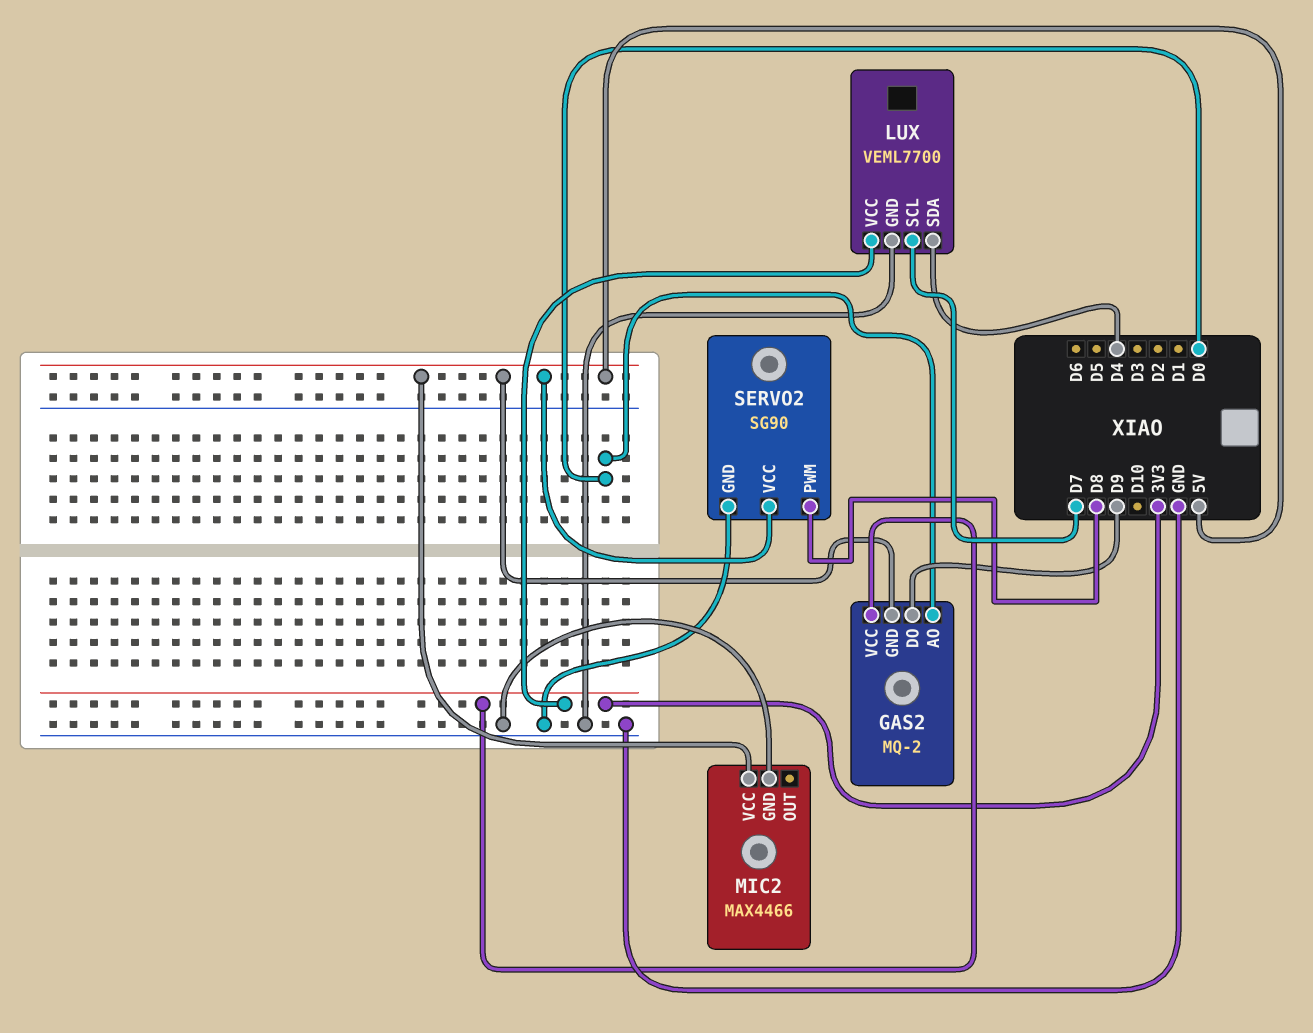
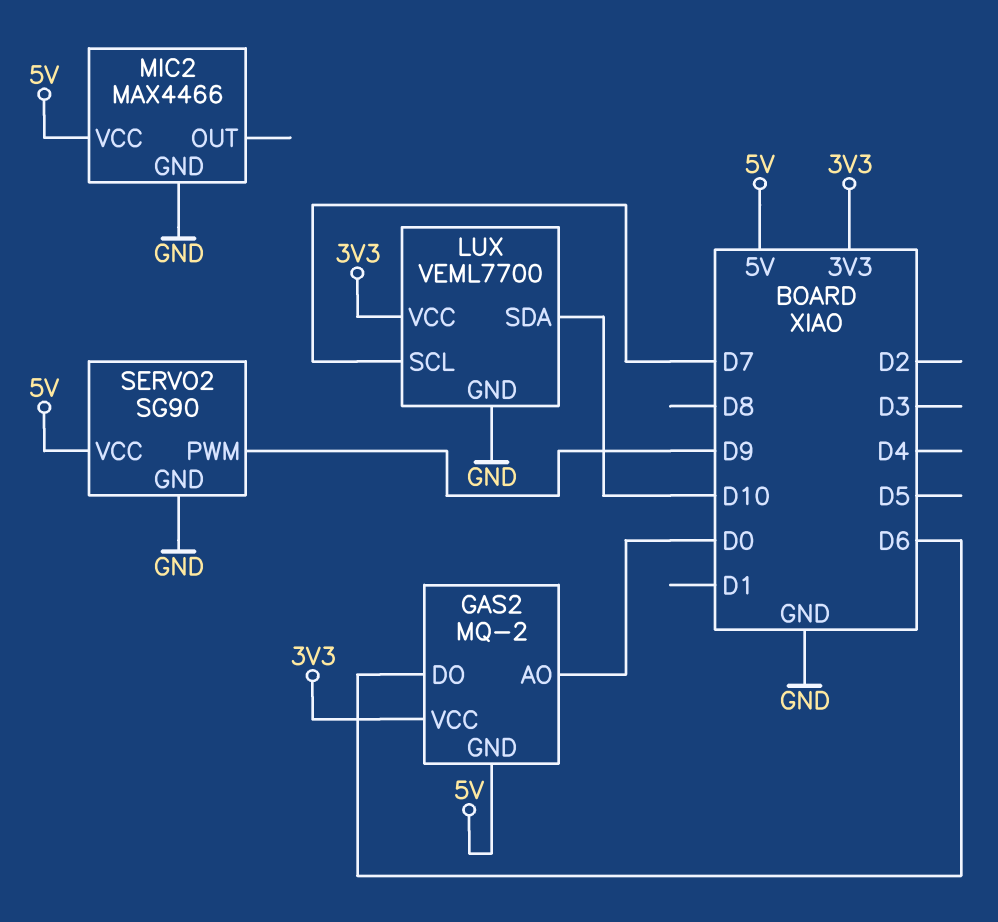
GAS2 pin DO: D9 -> D6
LUX pin SDA: D4 -> D10
SERVO2 pin PWM: D8 -> D9

